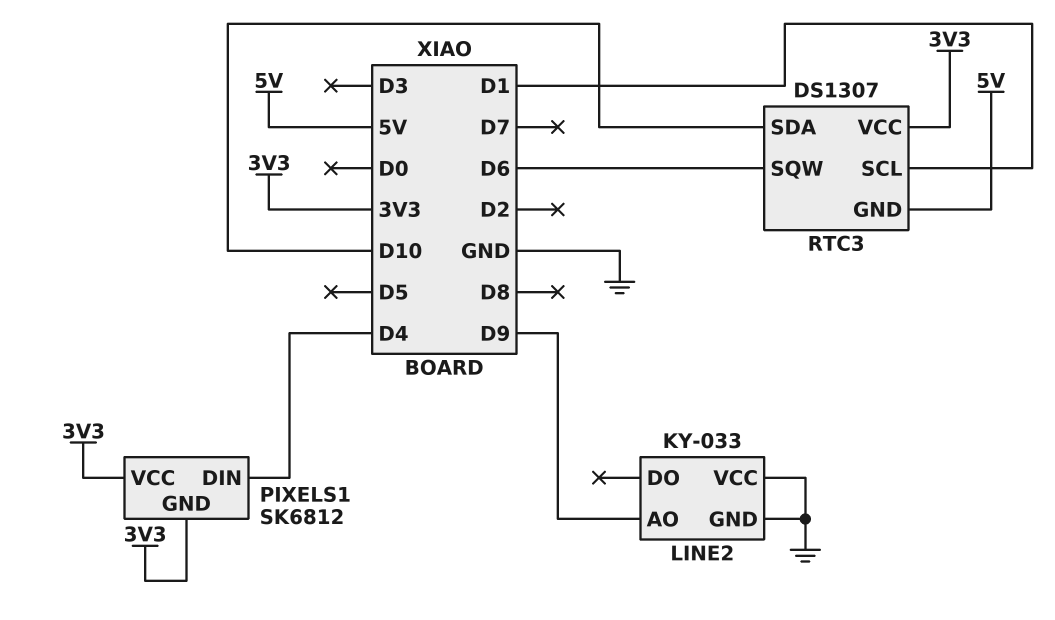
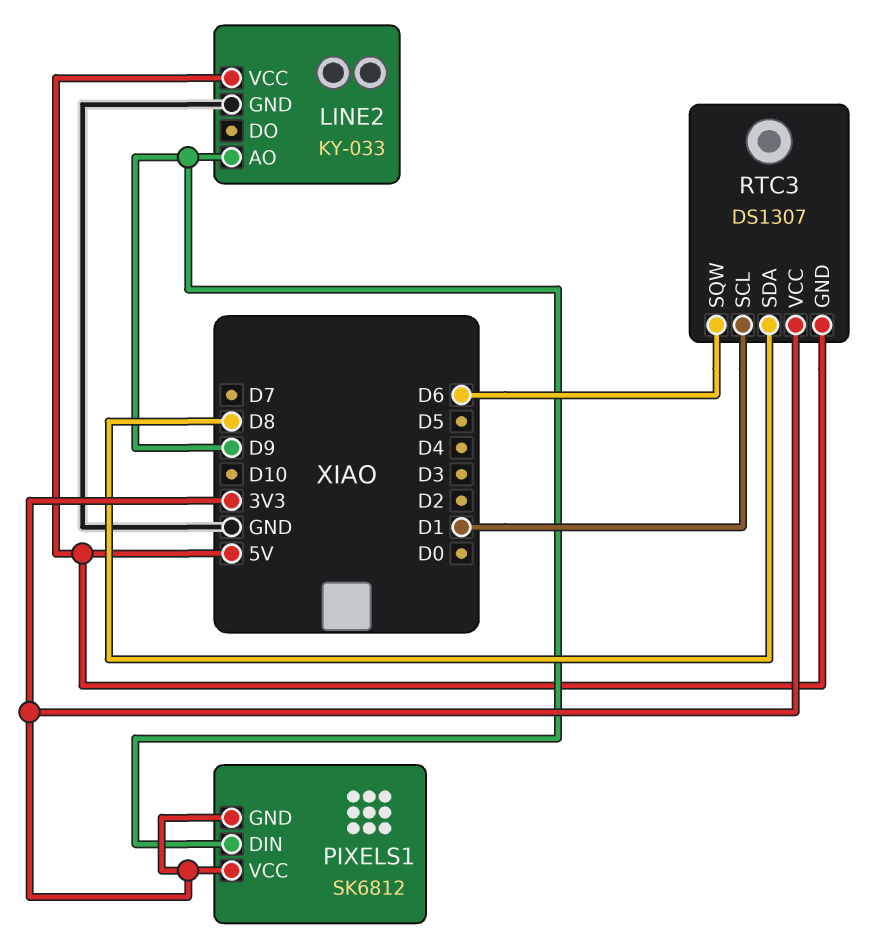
LINE2 pin VCC: GND -> 5V
PIXELS1 pin DIN: D4 -> D9
RTC3 pin SDA: D10 -> D8

